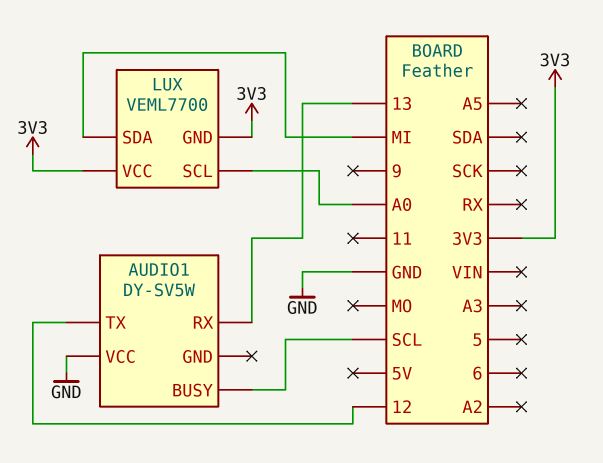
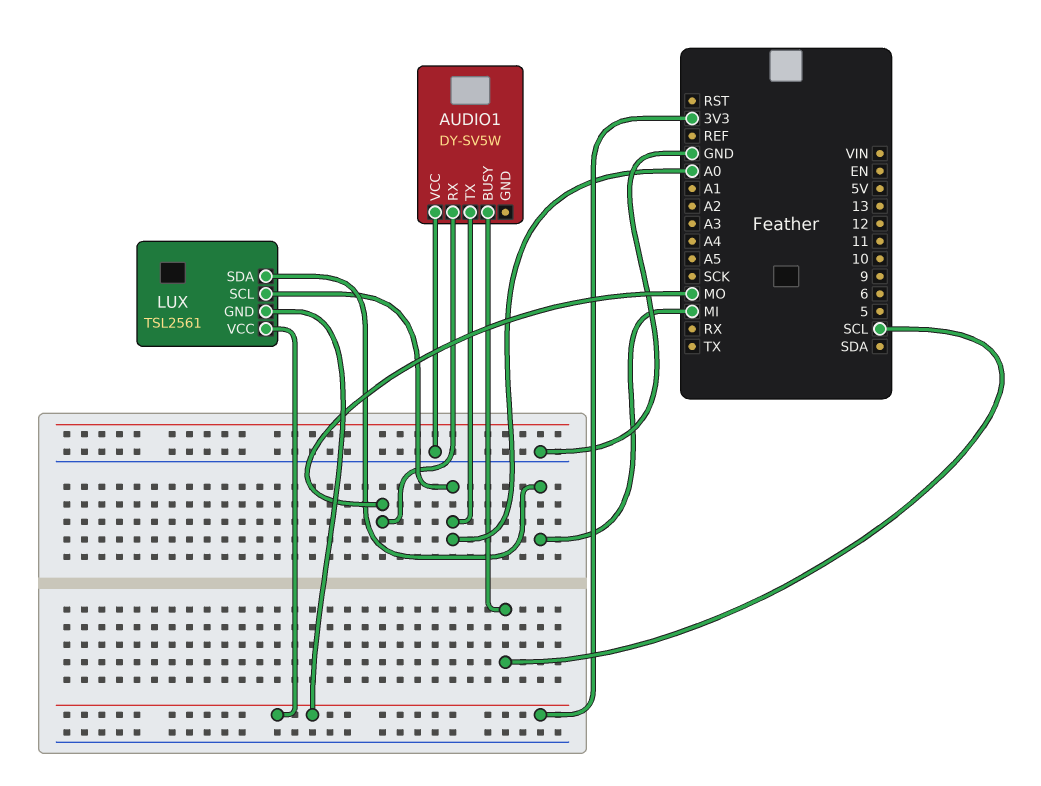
AUDIO1 pin RX: 13 -> MO
AUDIO1 pin TX: 12 -> A0
LUX: VEML7700 -> TSL2561

